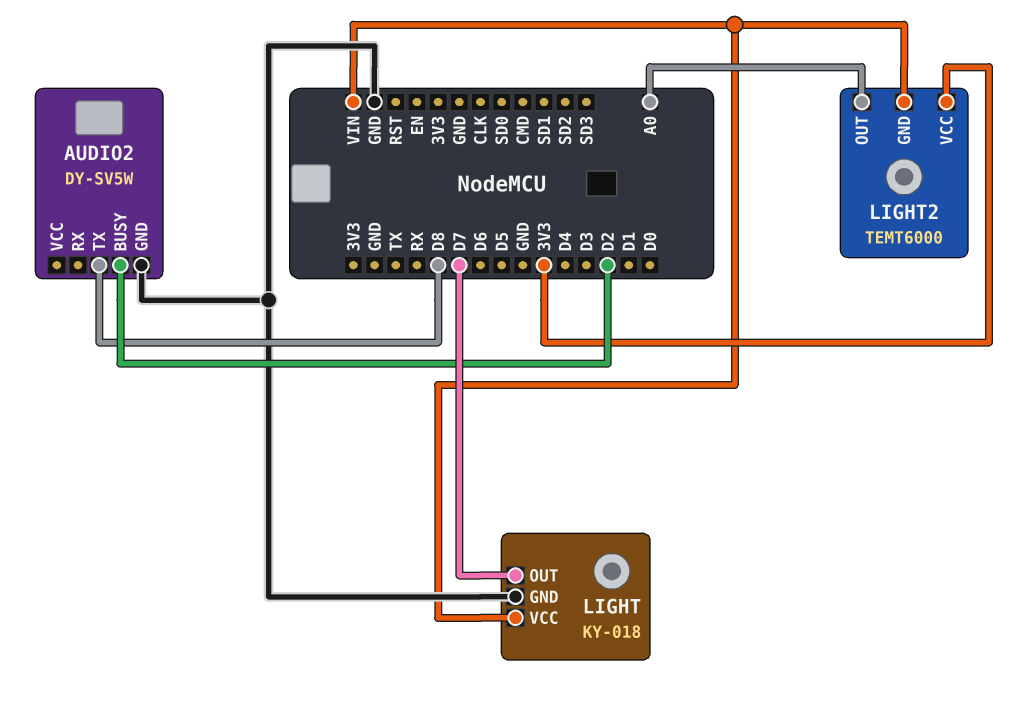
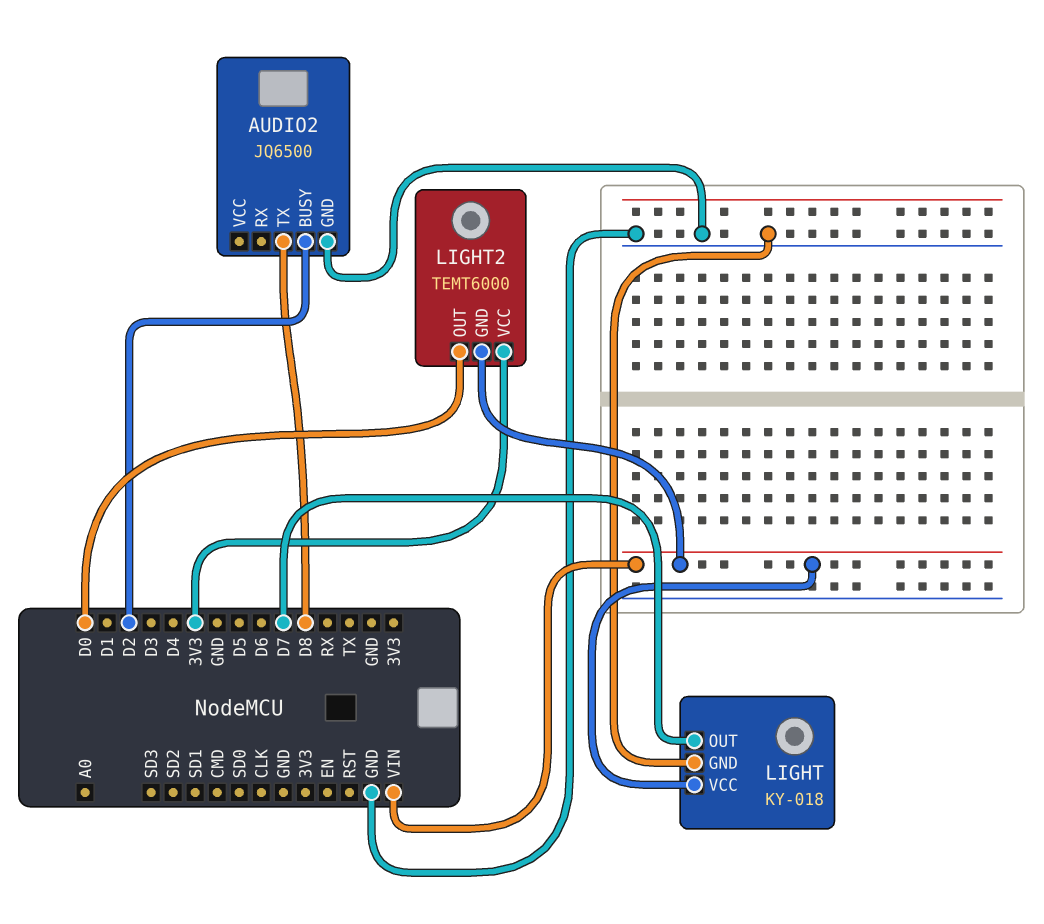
AUDIO2: DY-SV5W -> JQ6500
LIGHT2 pin OUT: A0 -> D0

